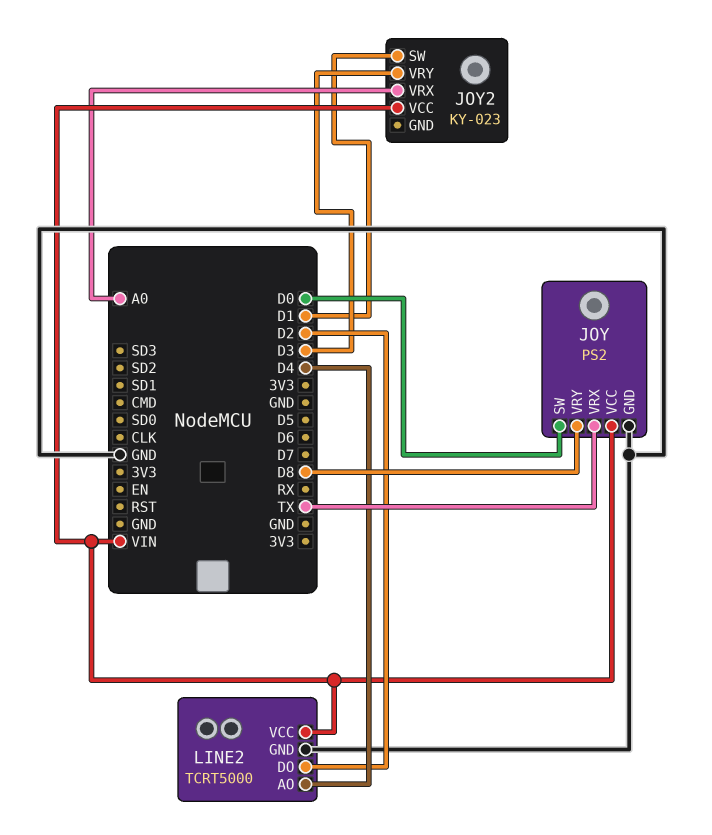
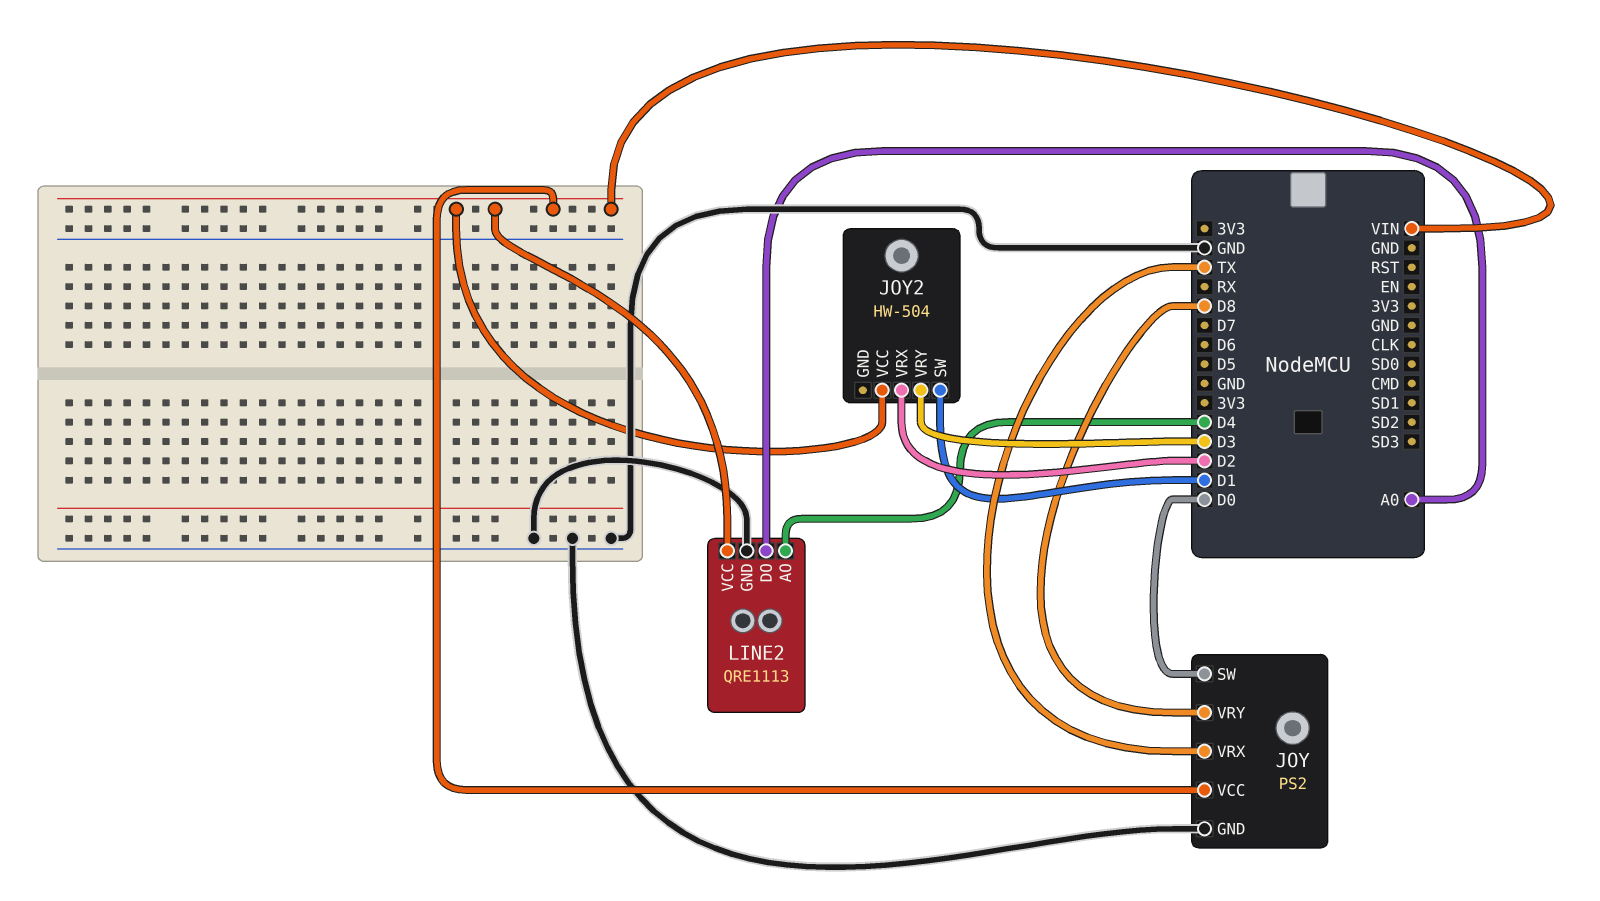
JOY2: KY-023 -> HW-504
JOY2 pin VRX: A0 -> D2
LINE2: TCRT5000 -> QRE1113
LINE2 pin DO: D2 -> A0

